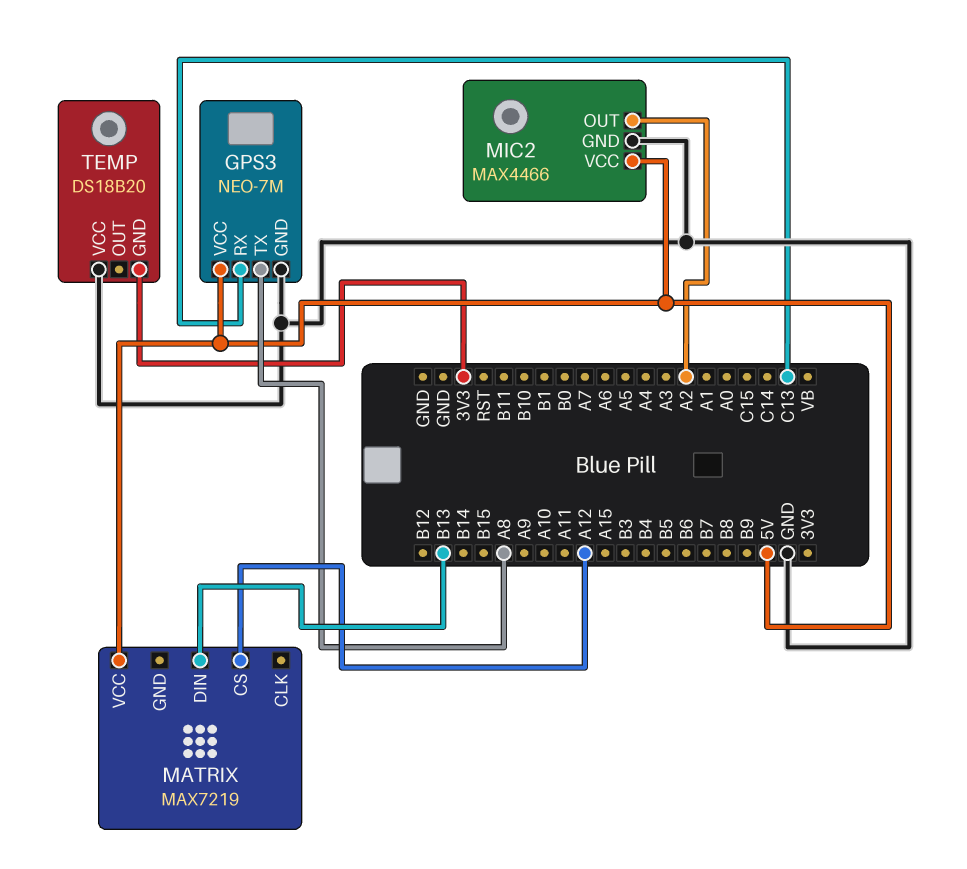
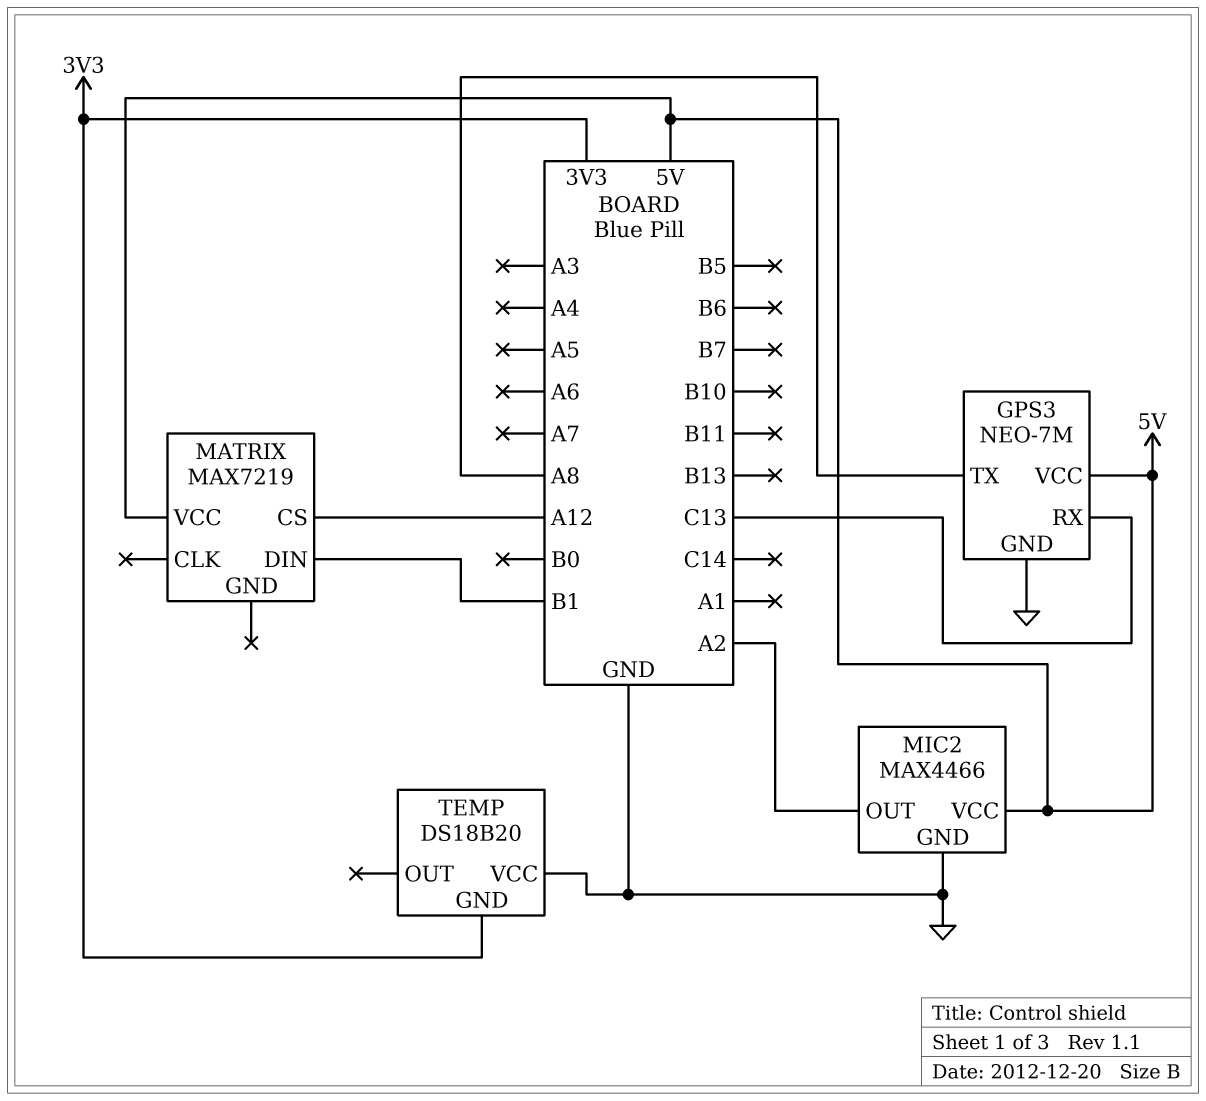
MATRIX pin DIN: B13 -> B1

